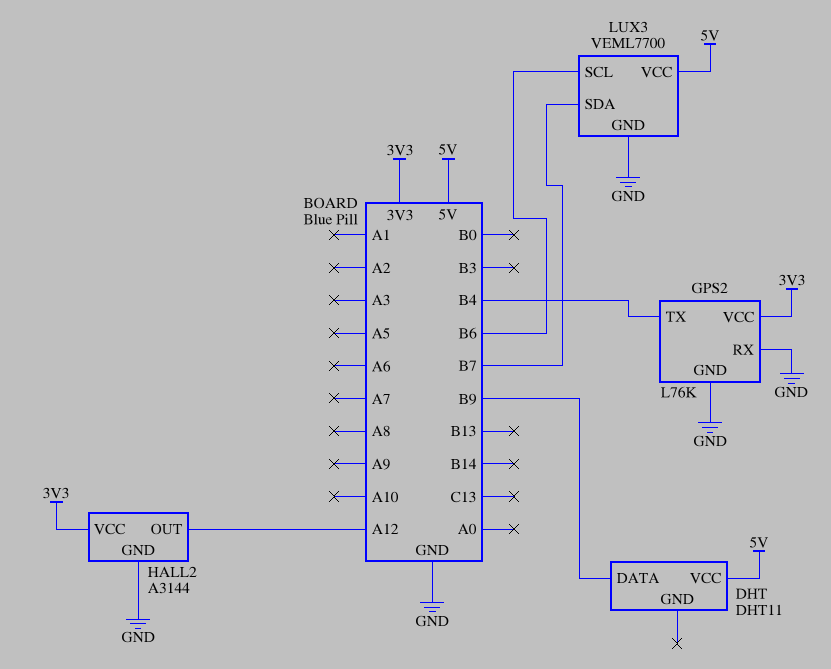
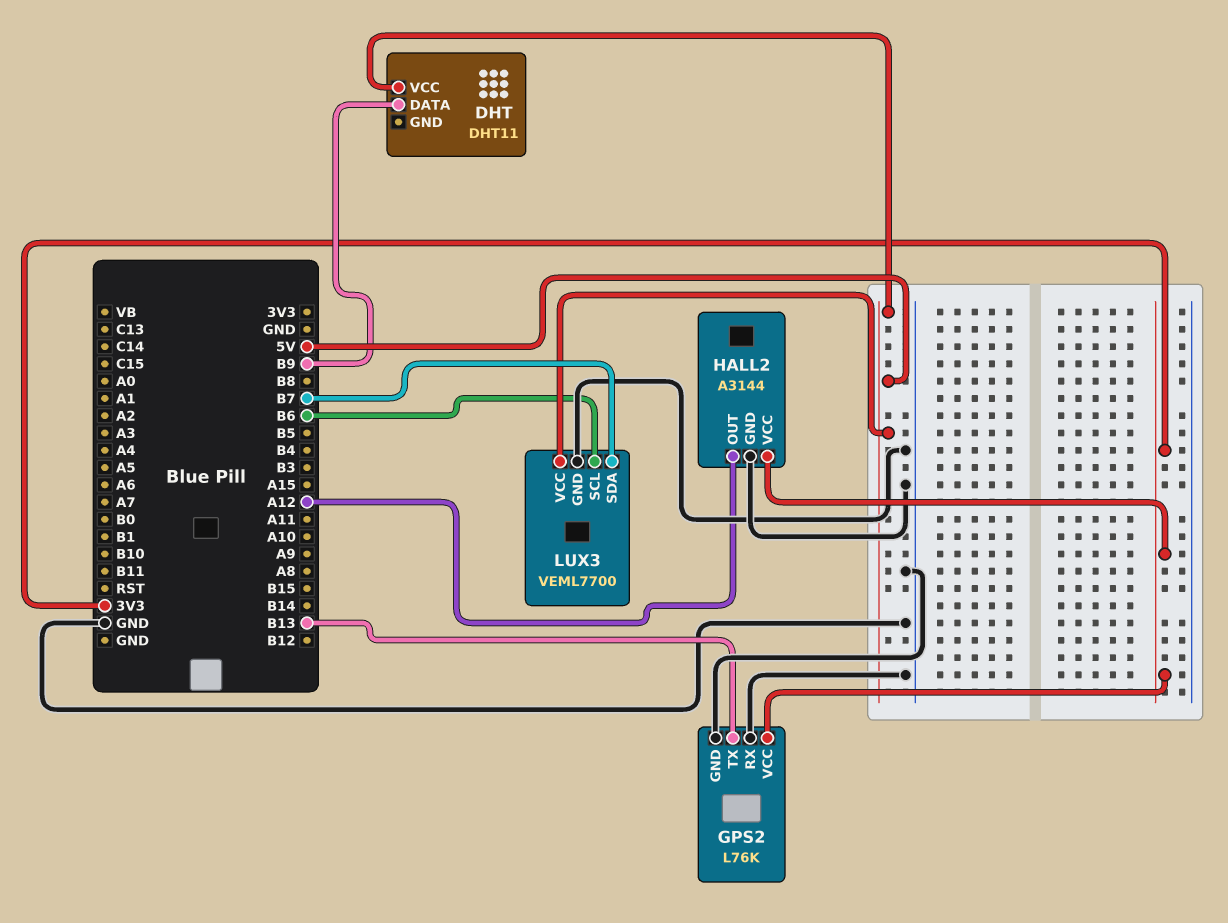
GPS2 pin TX: B4 -> B13

